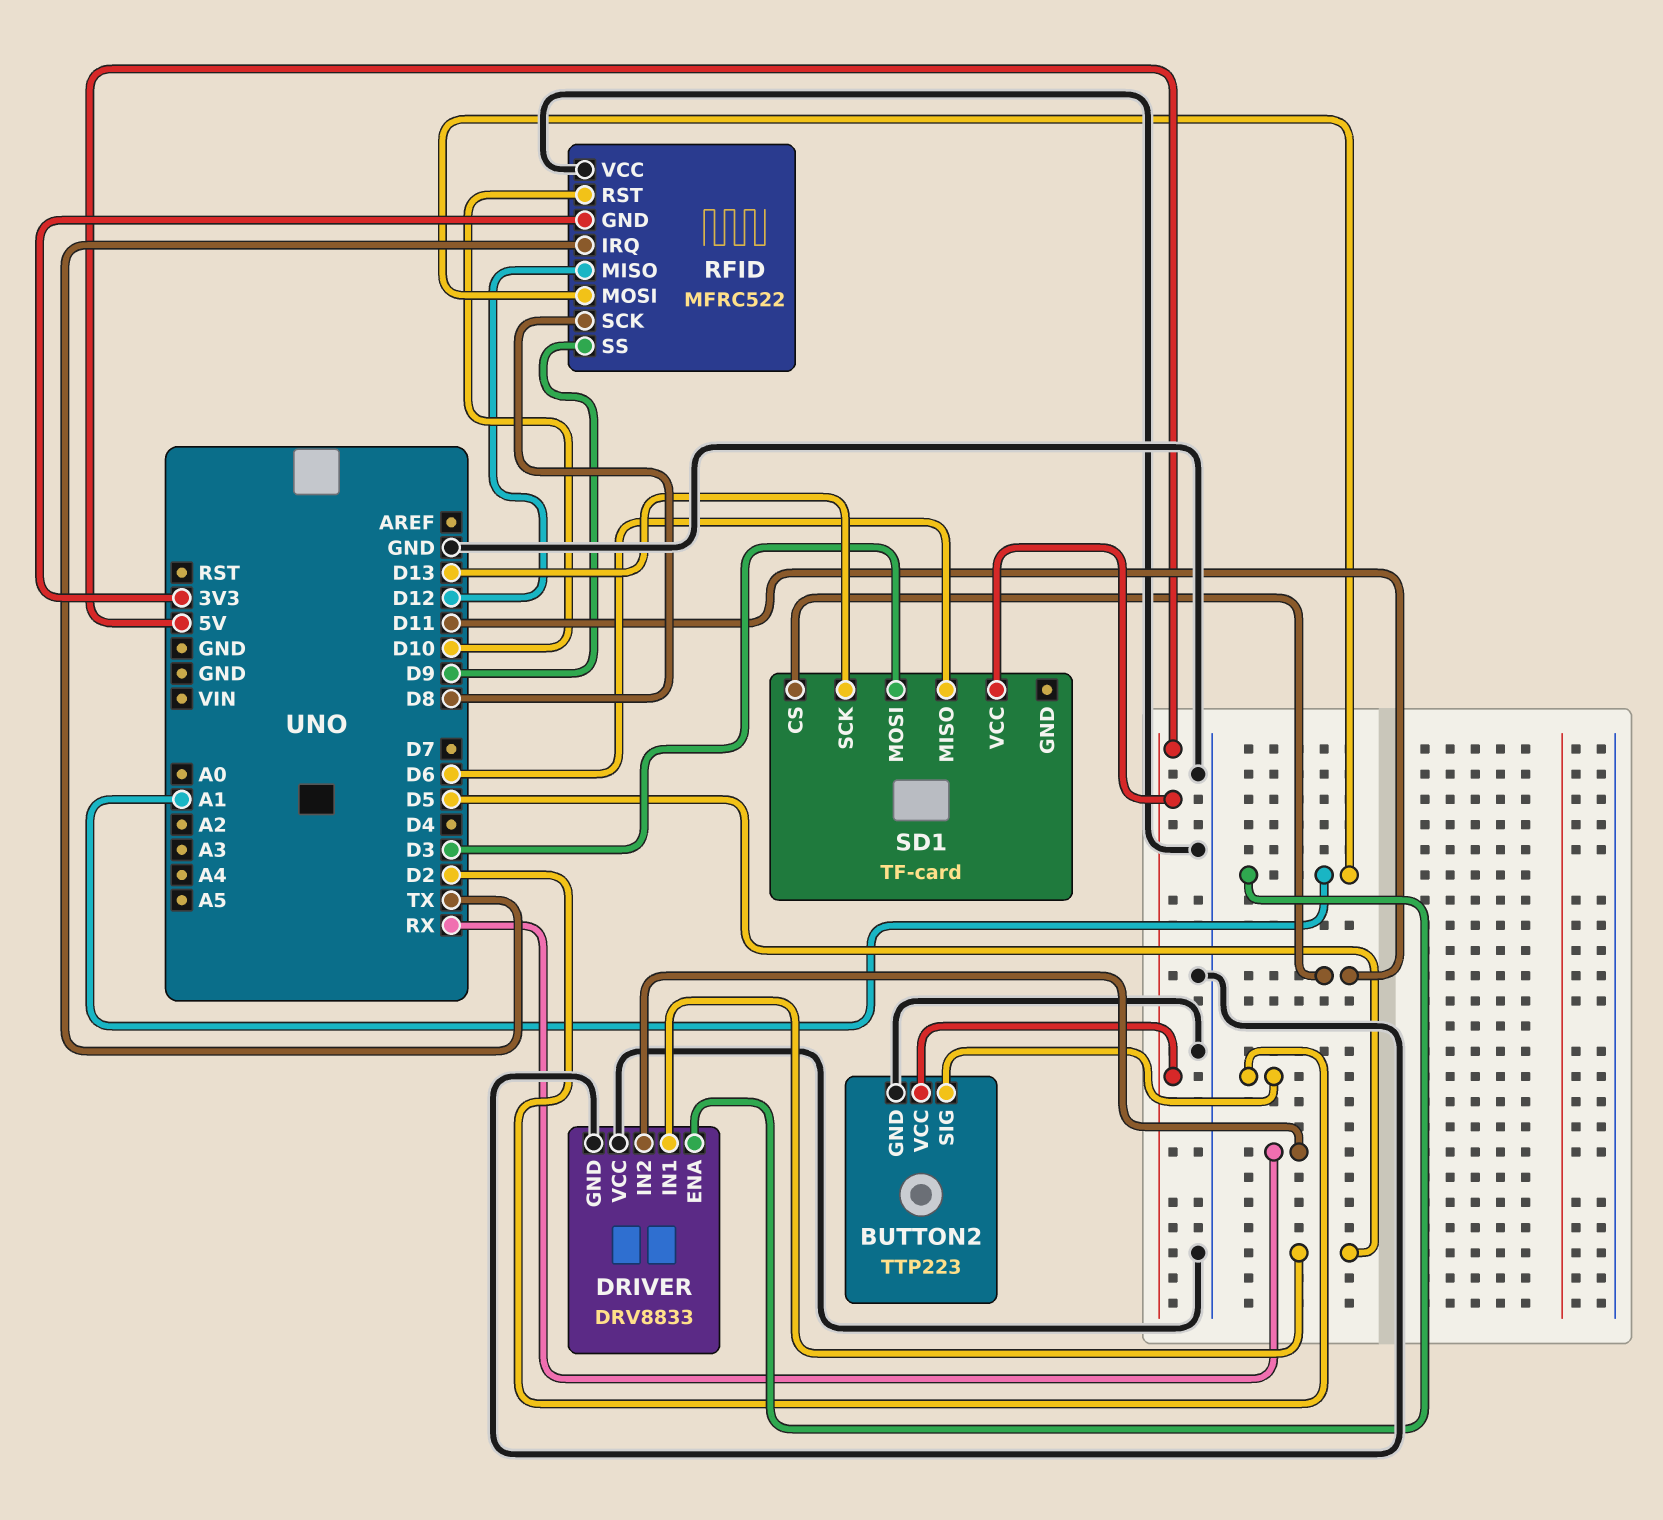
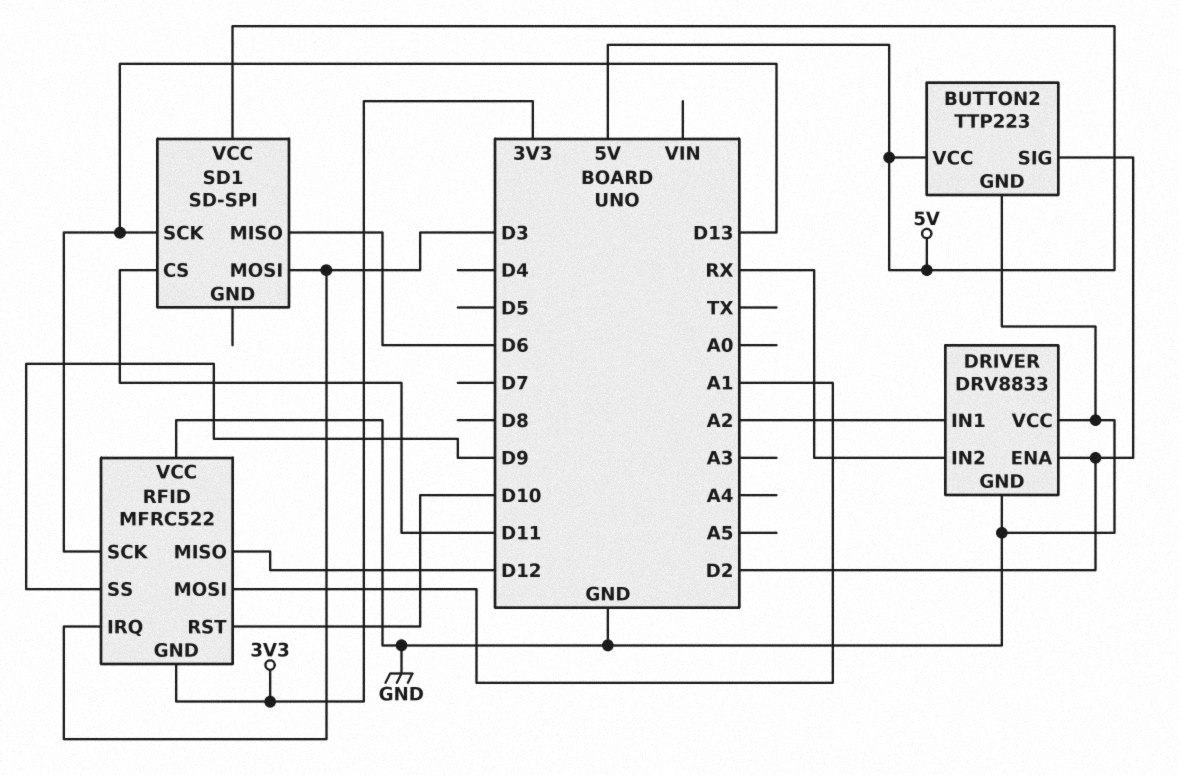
DRIVER pin ENA: A1 -> D2
DRIVER pin IN1: D5 -> A2
RFID pin IRQ: TX -> D3
RFID pin SCK: D8 -> D13
SD1: TF-card -> SD-SPI

